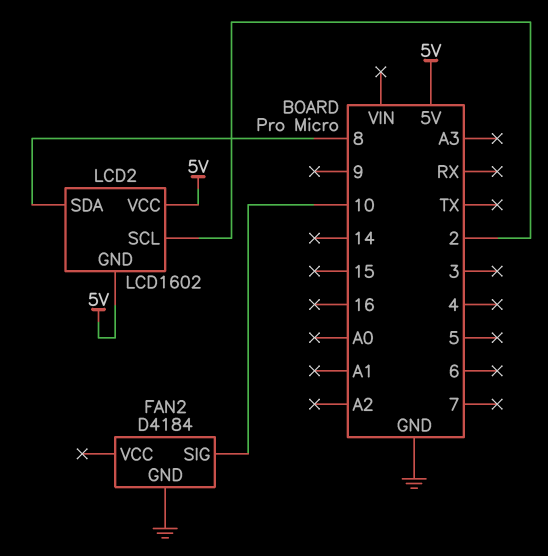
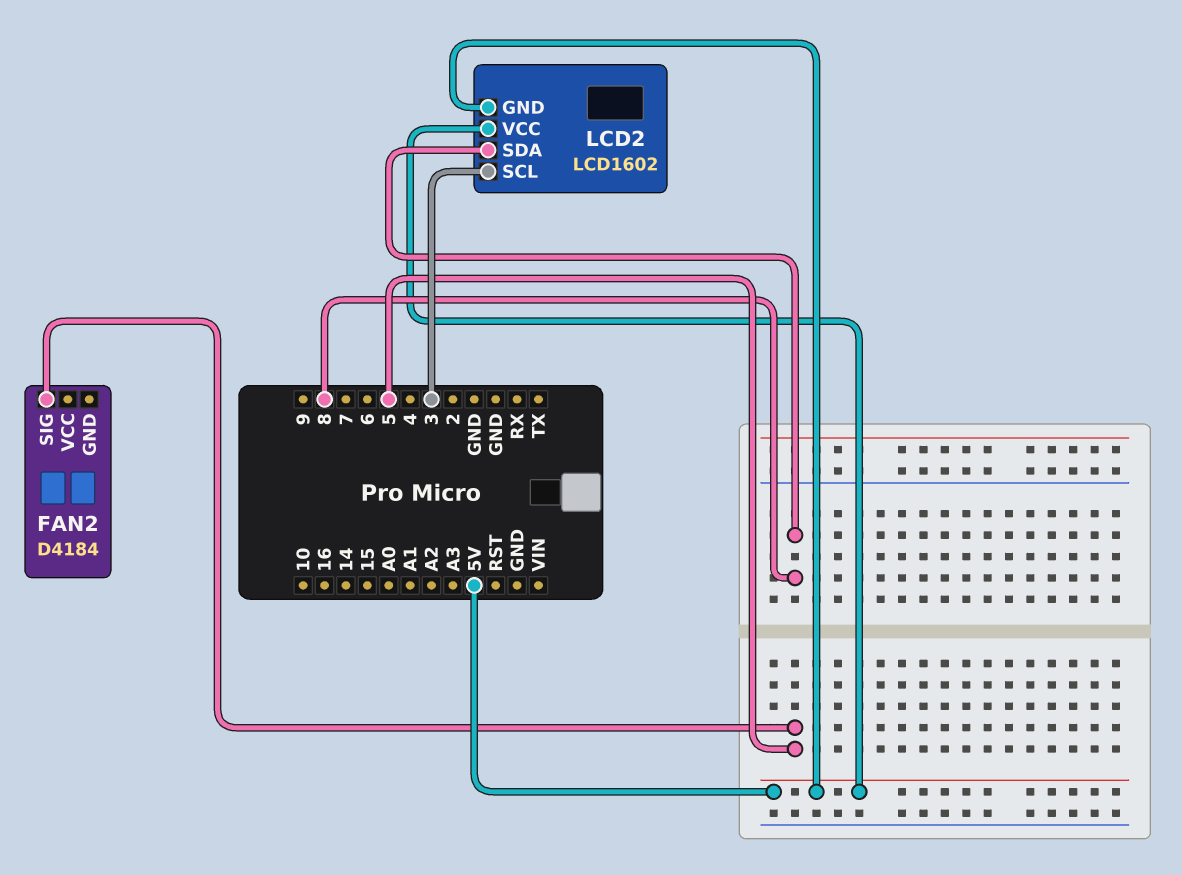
FAN2 pin GND: GND -> none
FAN2 pin SIG: 10 -> 5
LCD2 pin SCL: 2 -> 3

